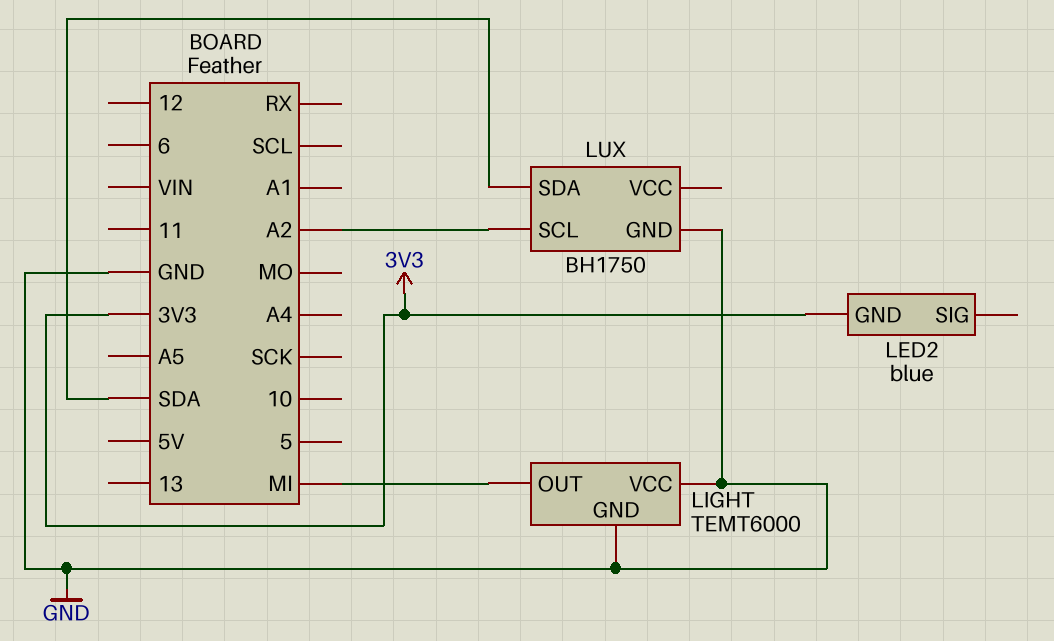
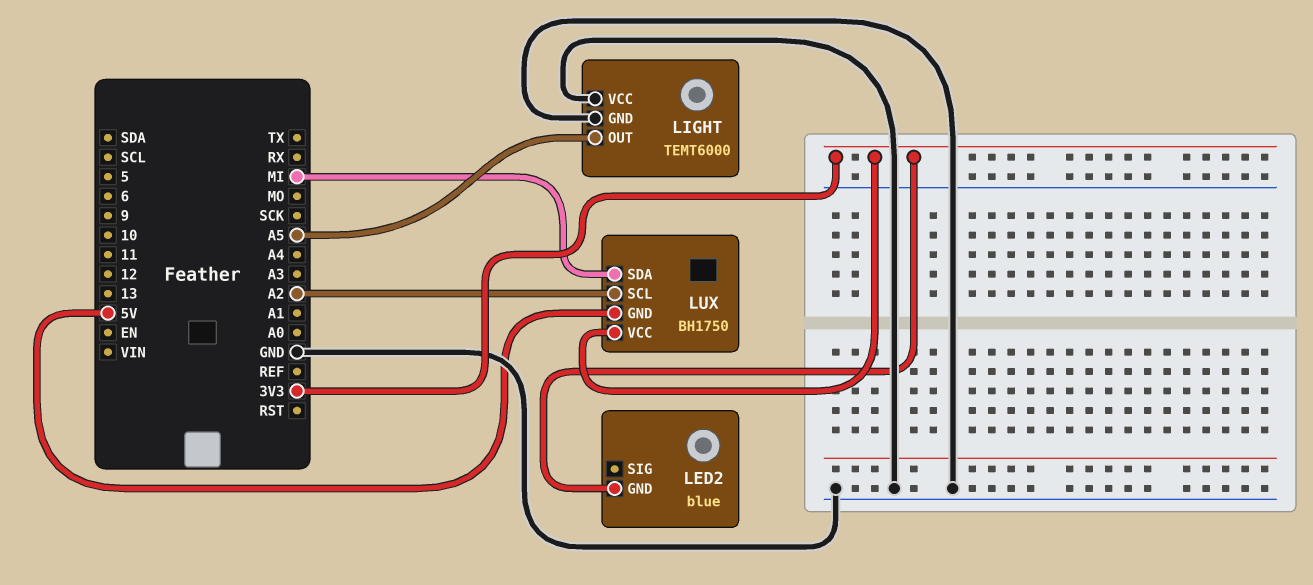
LIGHT pin OUT: MI -> A5
LUX pin GND: GND -> 5V
LUX pin SDA: SDA -> MI
LUX pin VCC: none -> 3V3

